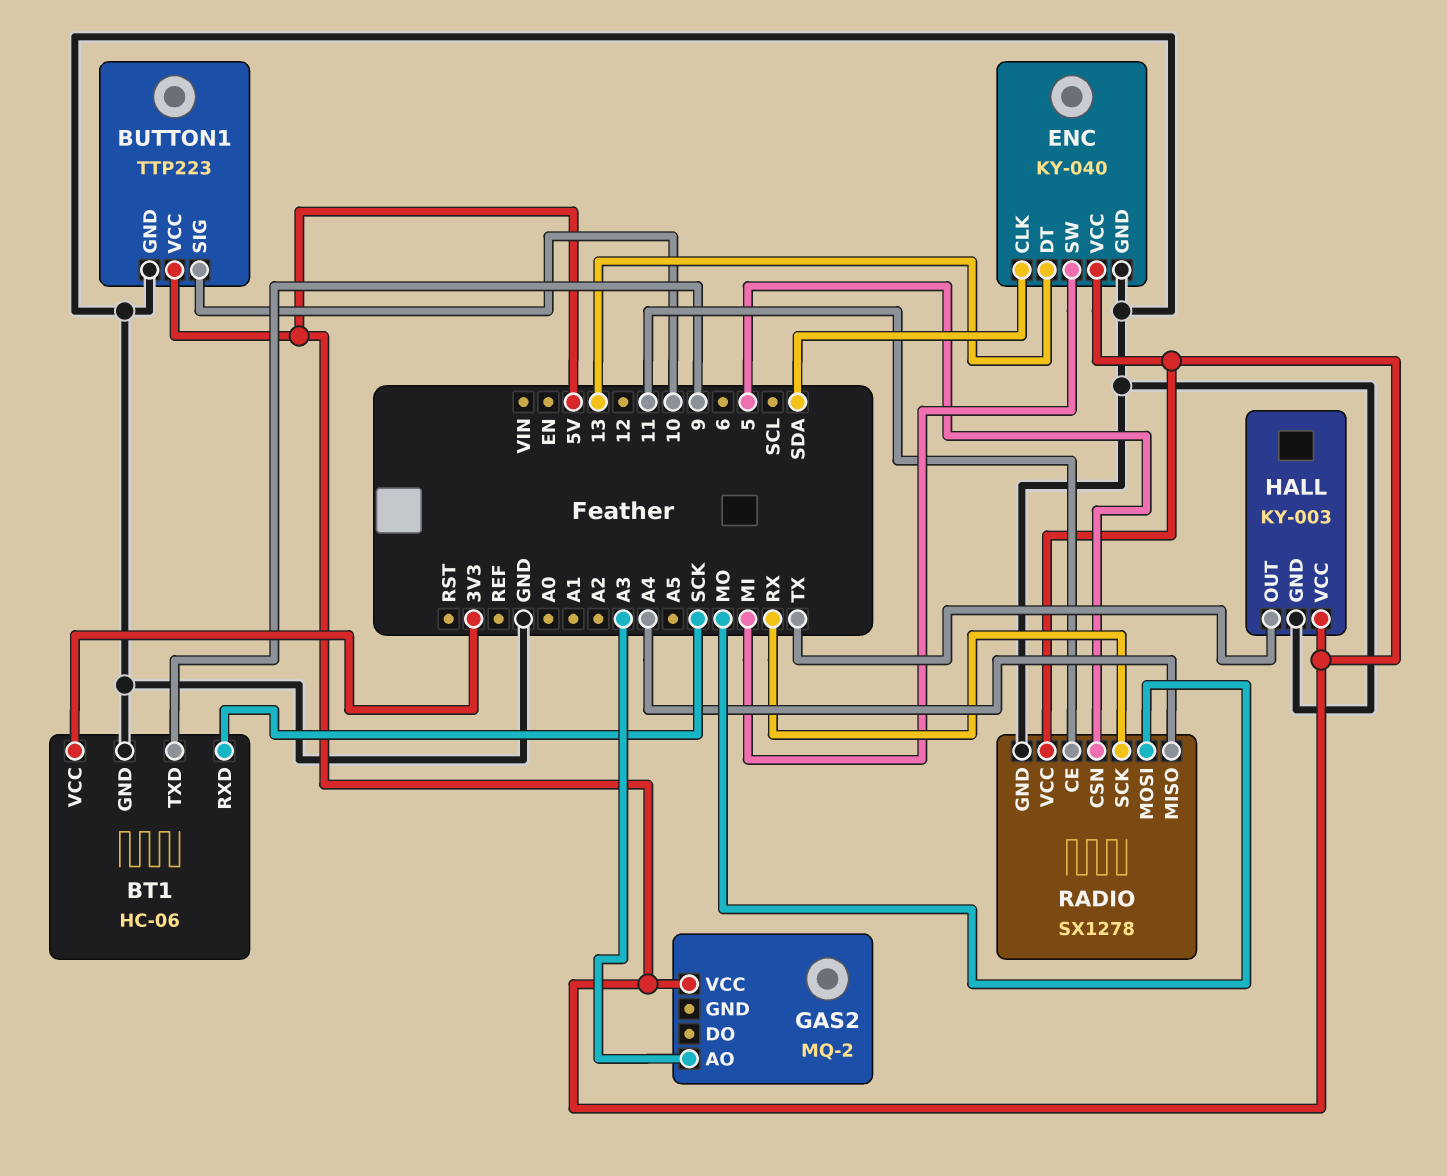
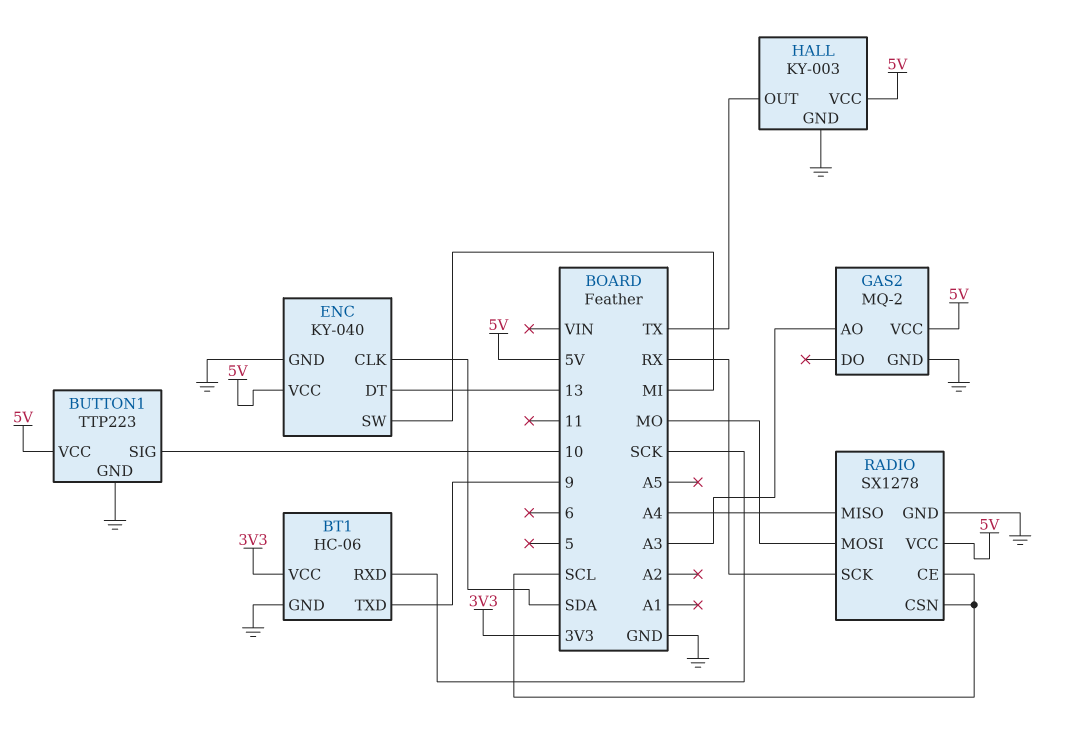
GAS2 pin GND: none -> GND
RADIO pin CE: 11 -> SCL
RADIO pin CSN: 5 -> SCL

